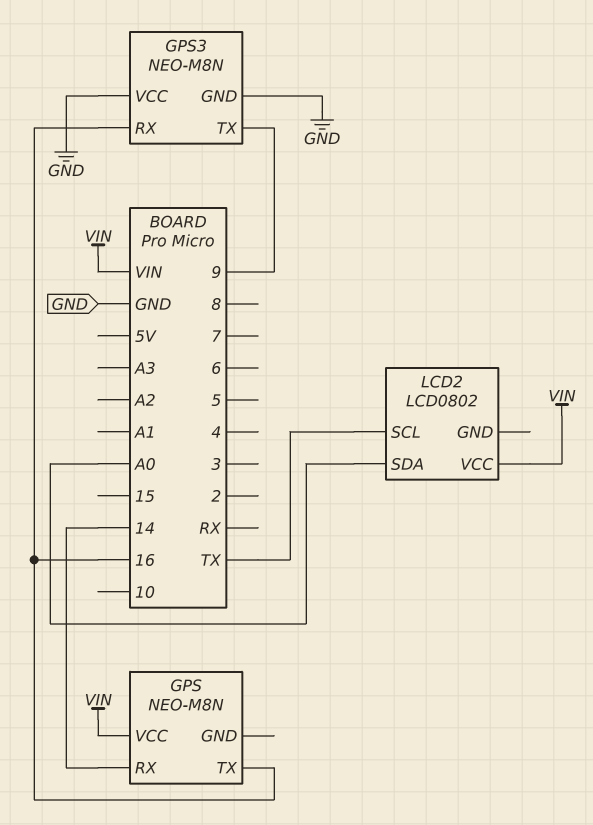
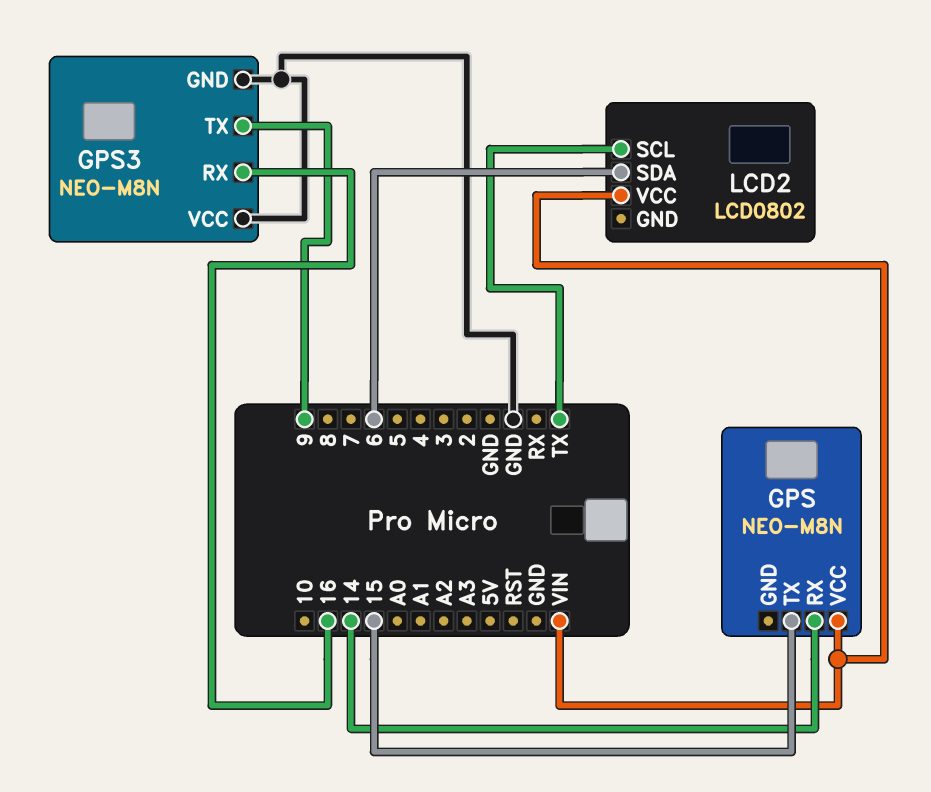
GPS pin TX: 16 -> 15
LCD2 pin SDA: A0 -> 6

